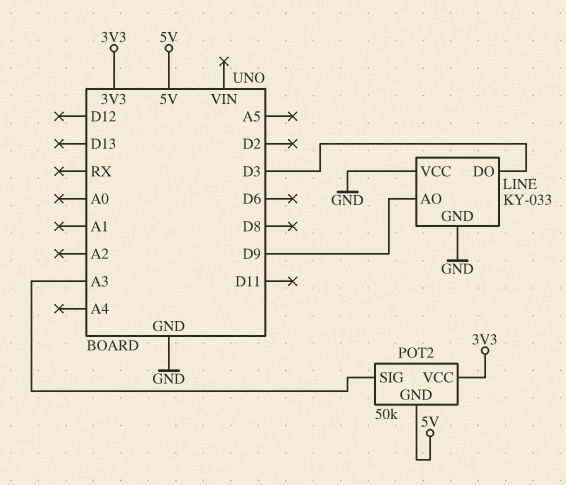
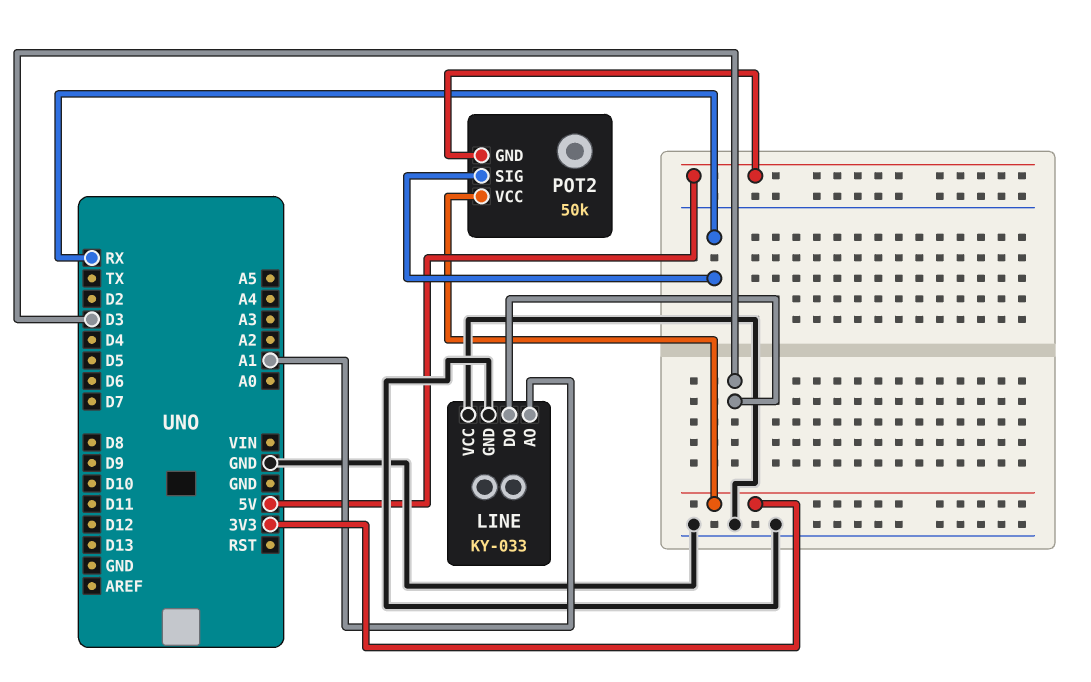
LINE pin AO: D9 -> A1
POT2 pin SIG: A3 -> RX

